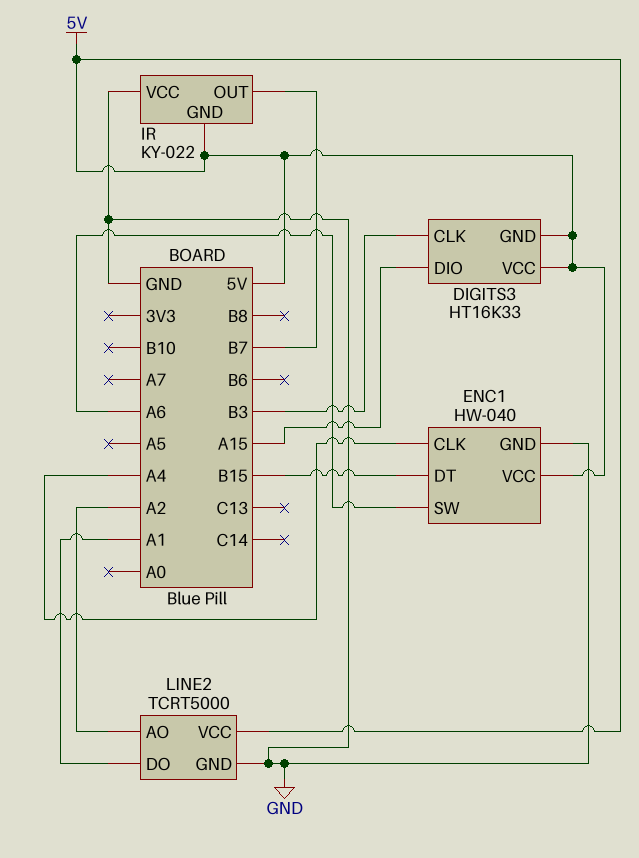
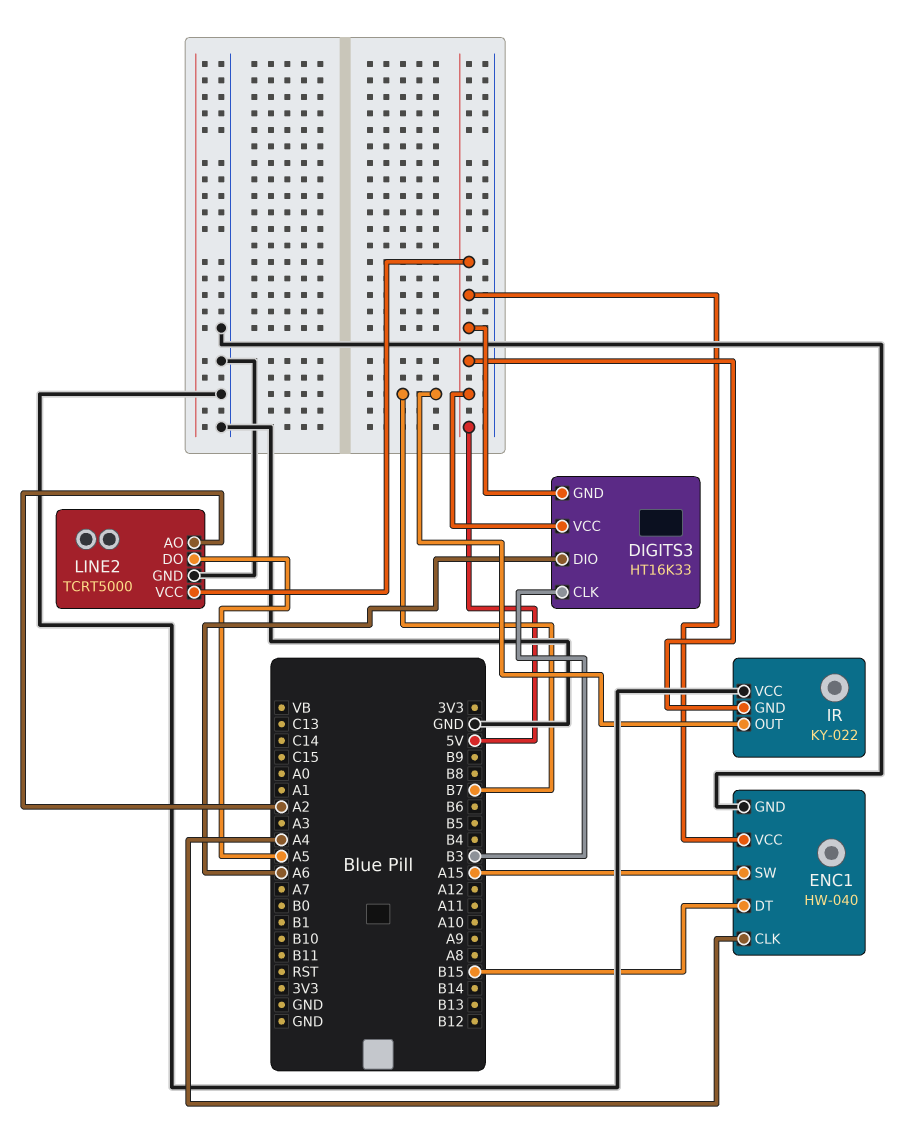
DIGITS3 pin DIO: A15 -> A6
ENC1 pin SW: A6 -> A15
LINE2 pin DO: A1 -> A5

